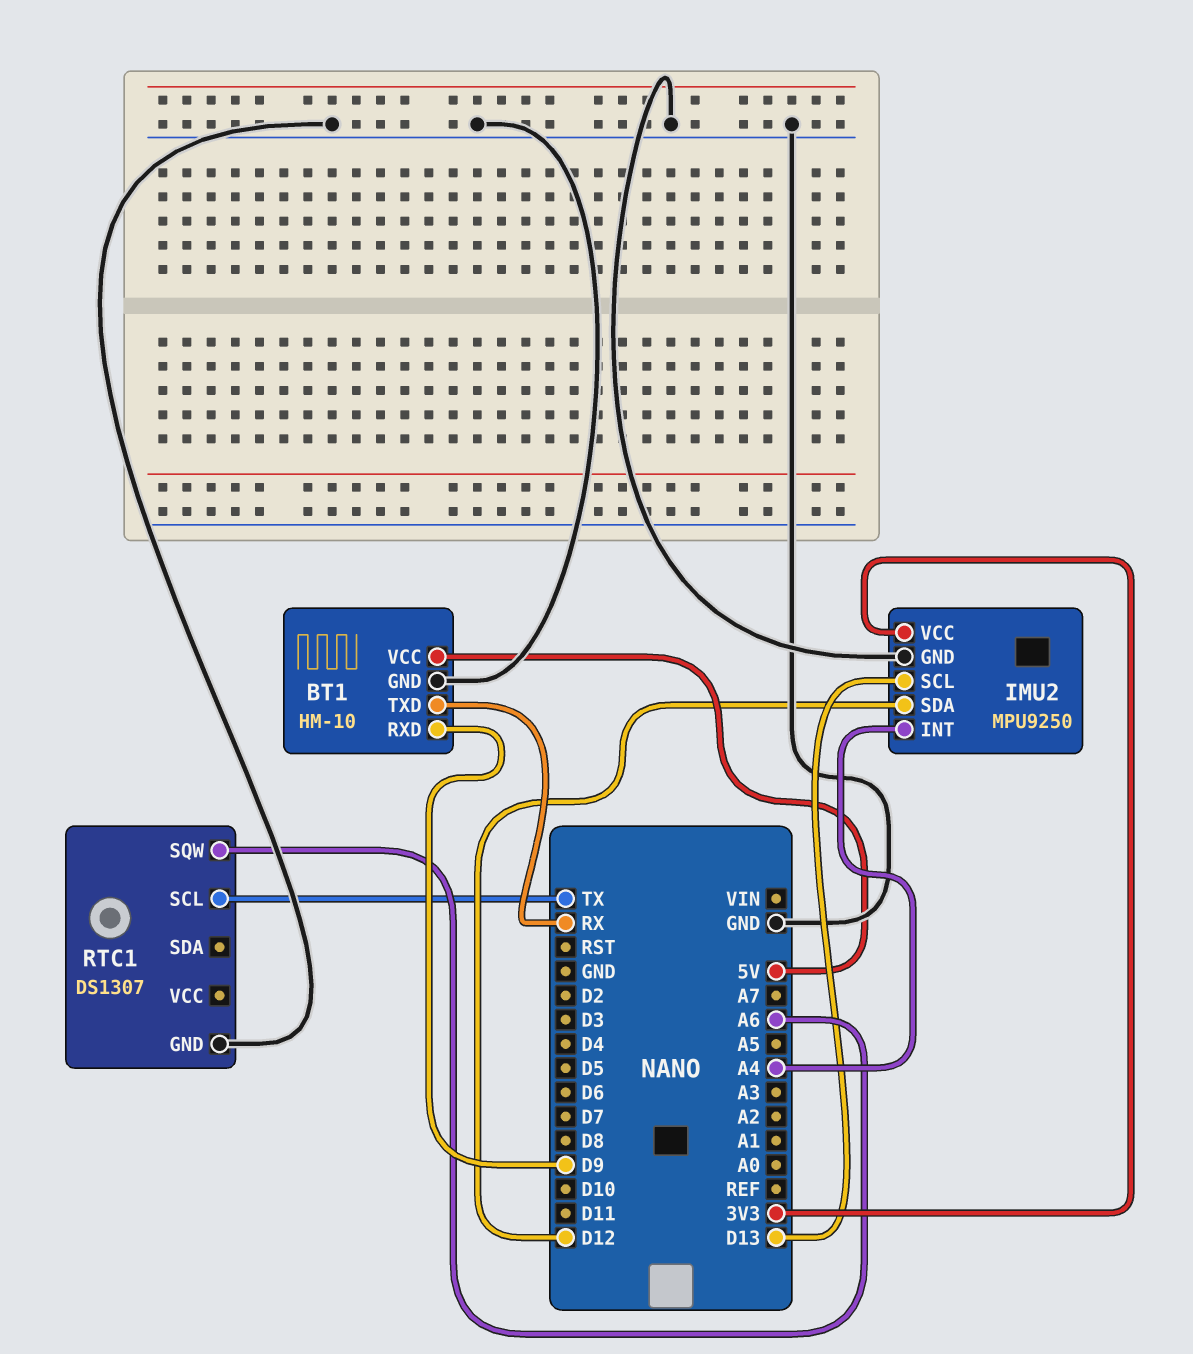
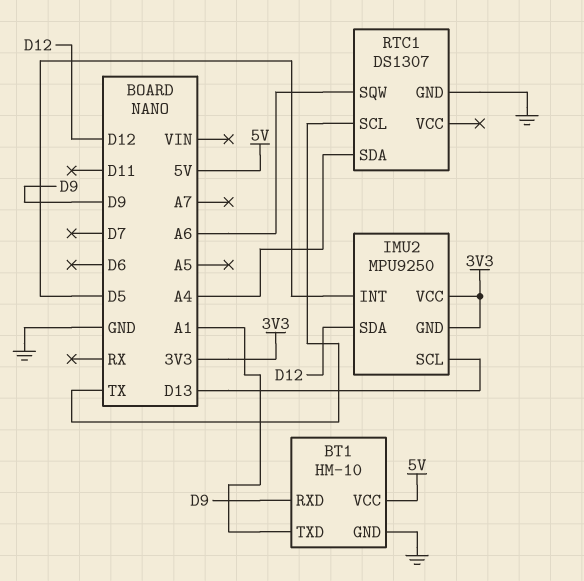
BT1 pin TXD: RX -> A1
IMU2 pin GND: GND -> 3V3
IMU2 pin INT: A4 -> D5
RTC1 pin SDA: none -> A4

